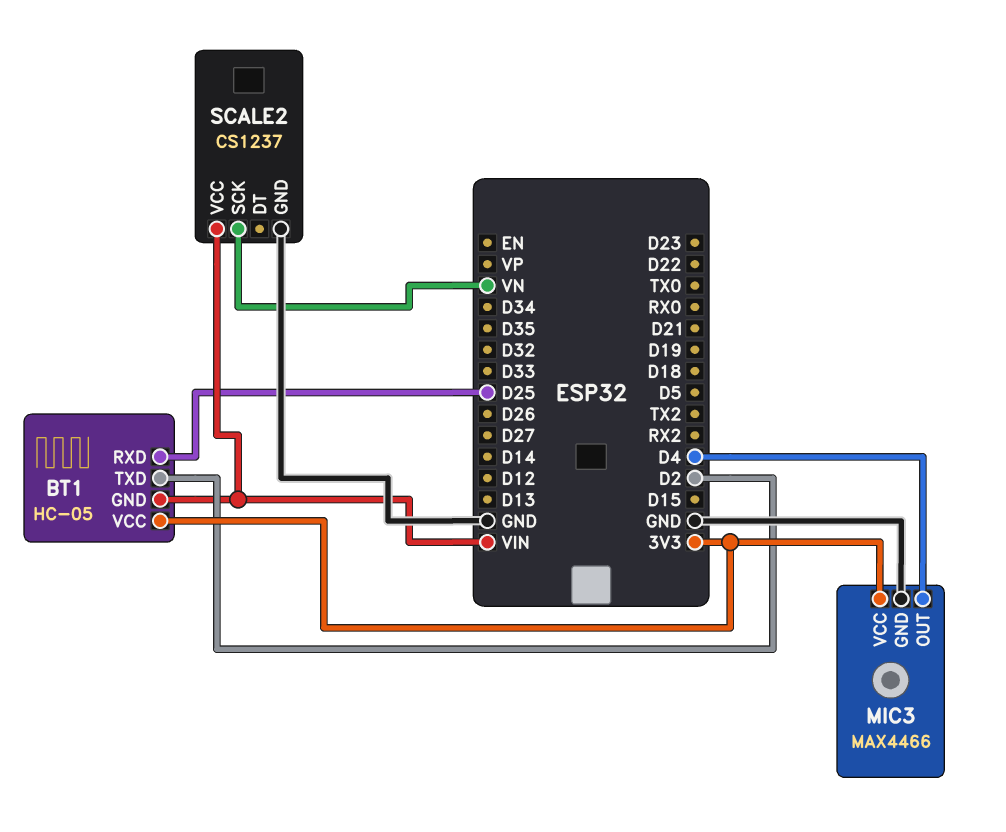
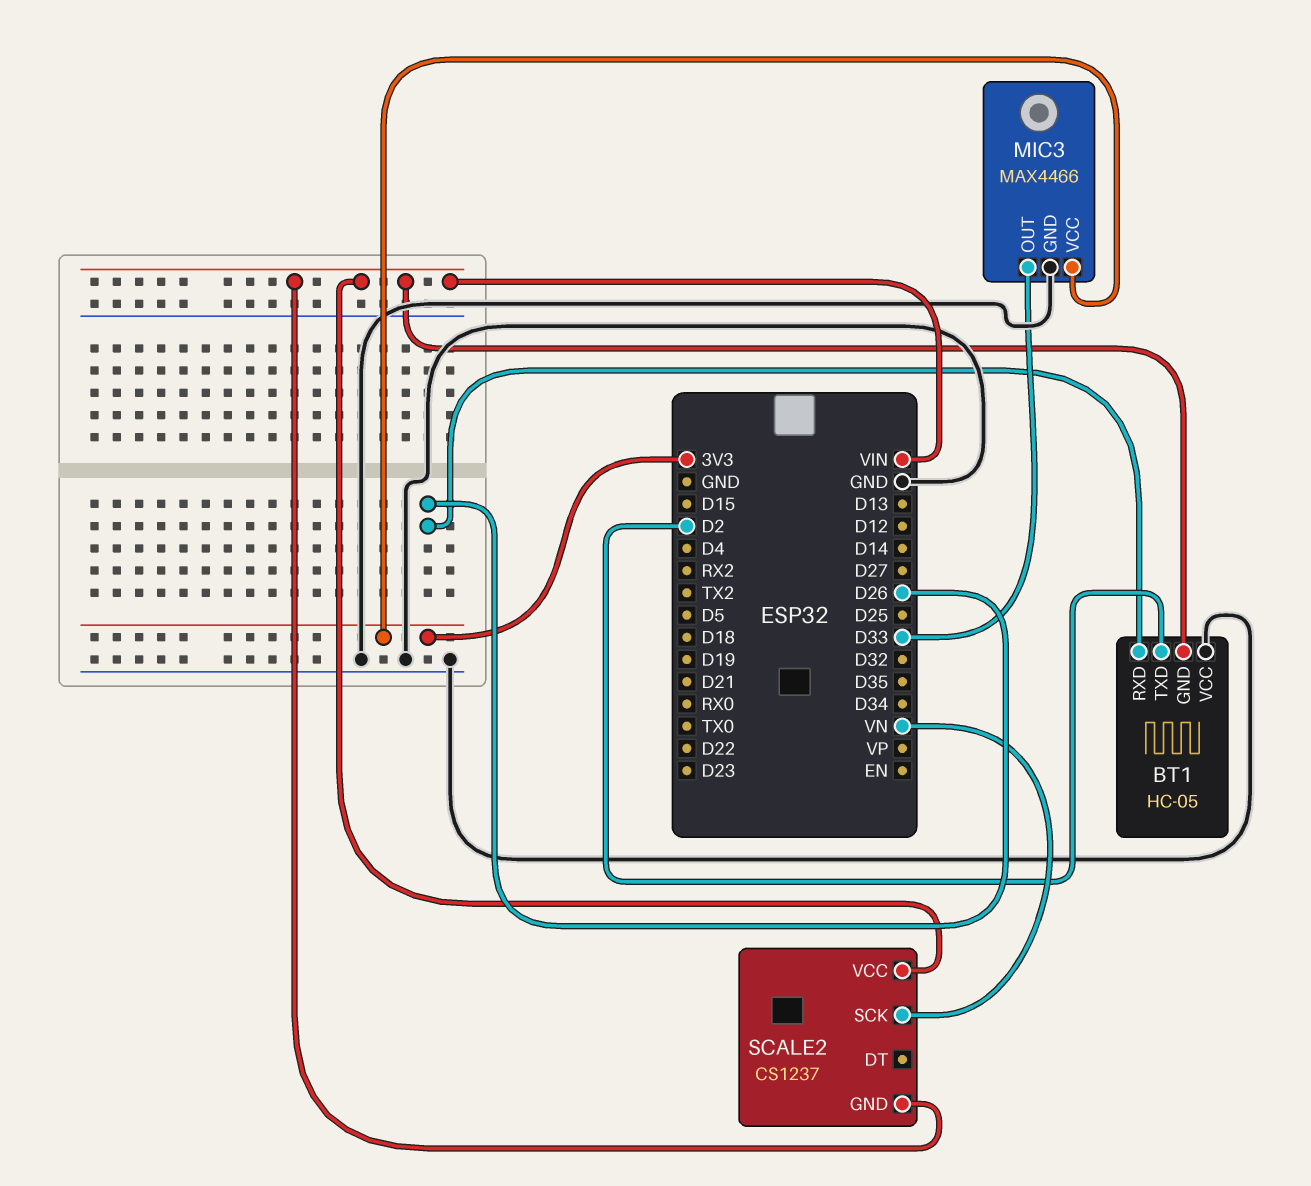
BT1 pin RXD: D25 -> D26
BT1 pin VCC: 3V3 -> GND
MIC3 pin OUT: D4 -> D33
SCALE2 pin GND: GND -> VIN

